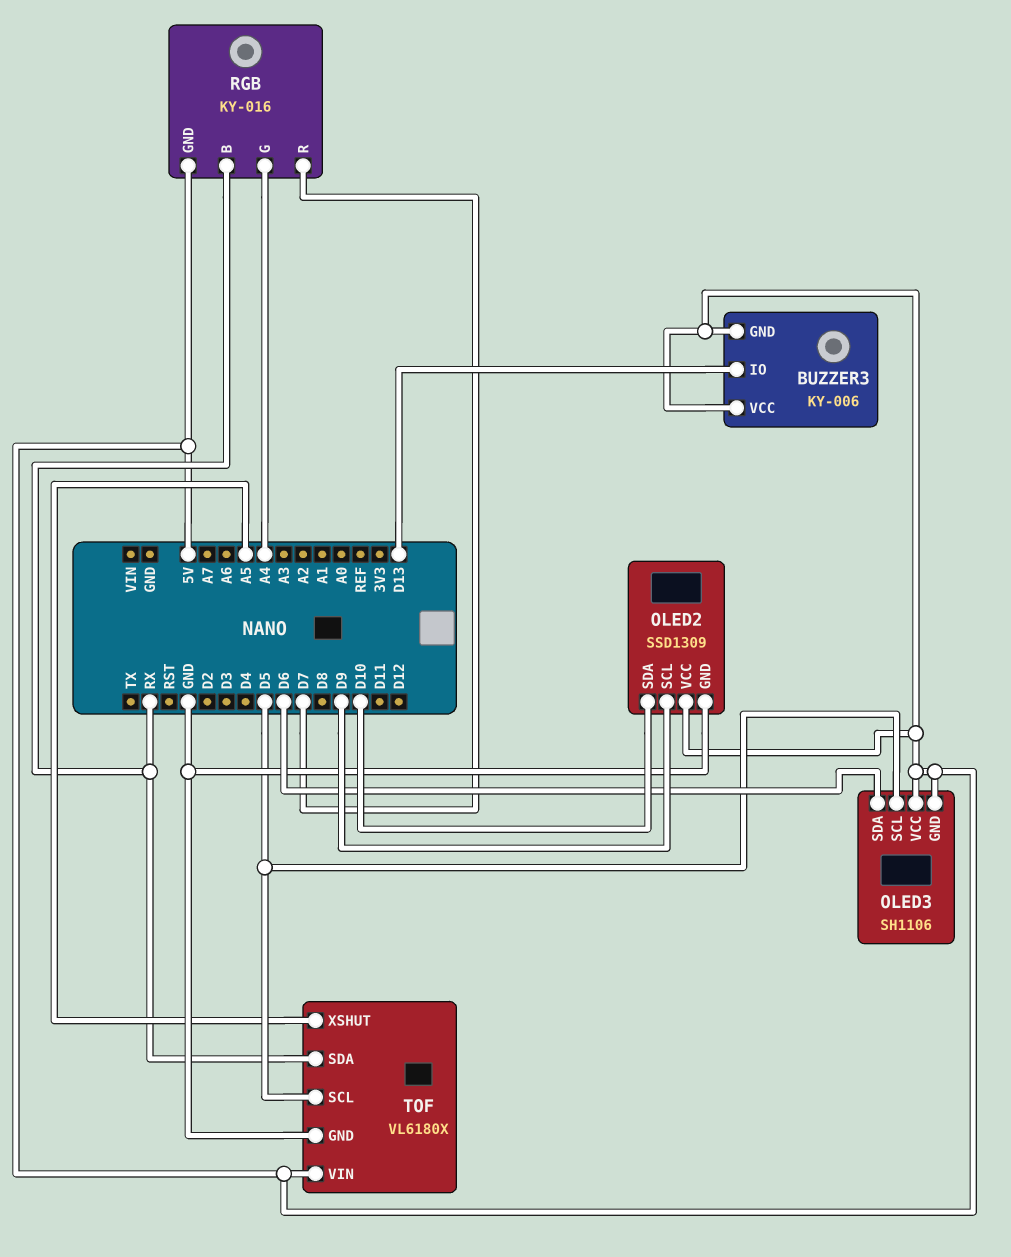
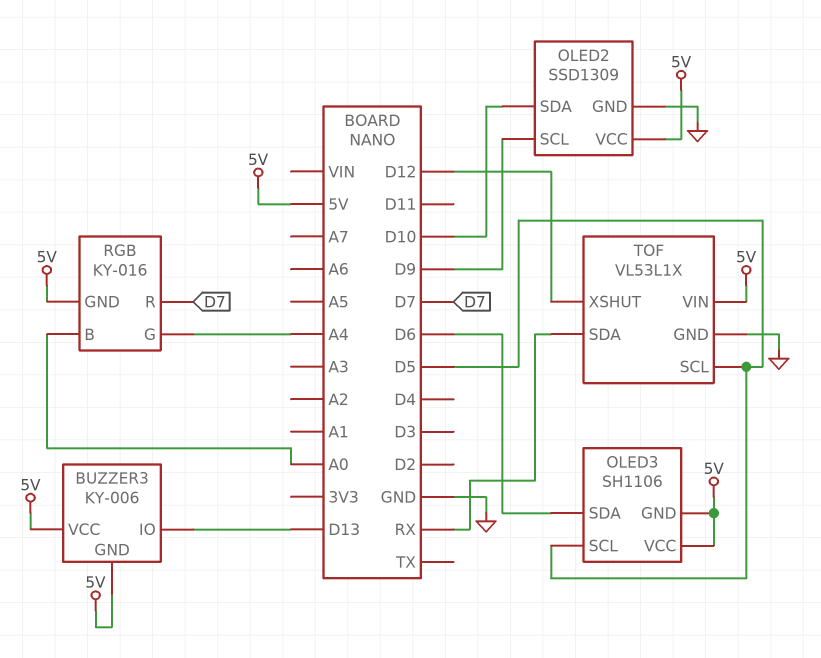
RGB pin B: RX -> A0
TOF: VL6180X -> VL53L1X
TOF pin XSHUT: A5 -> D12

